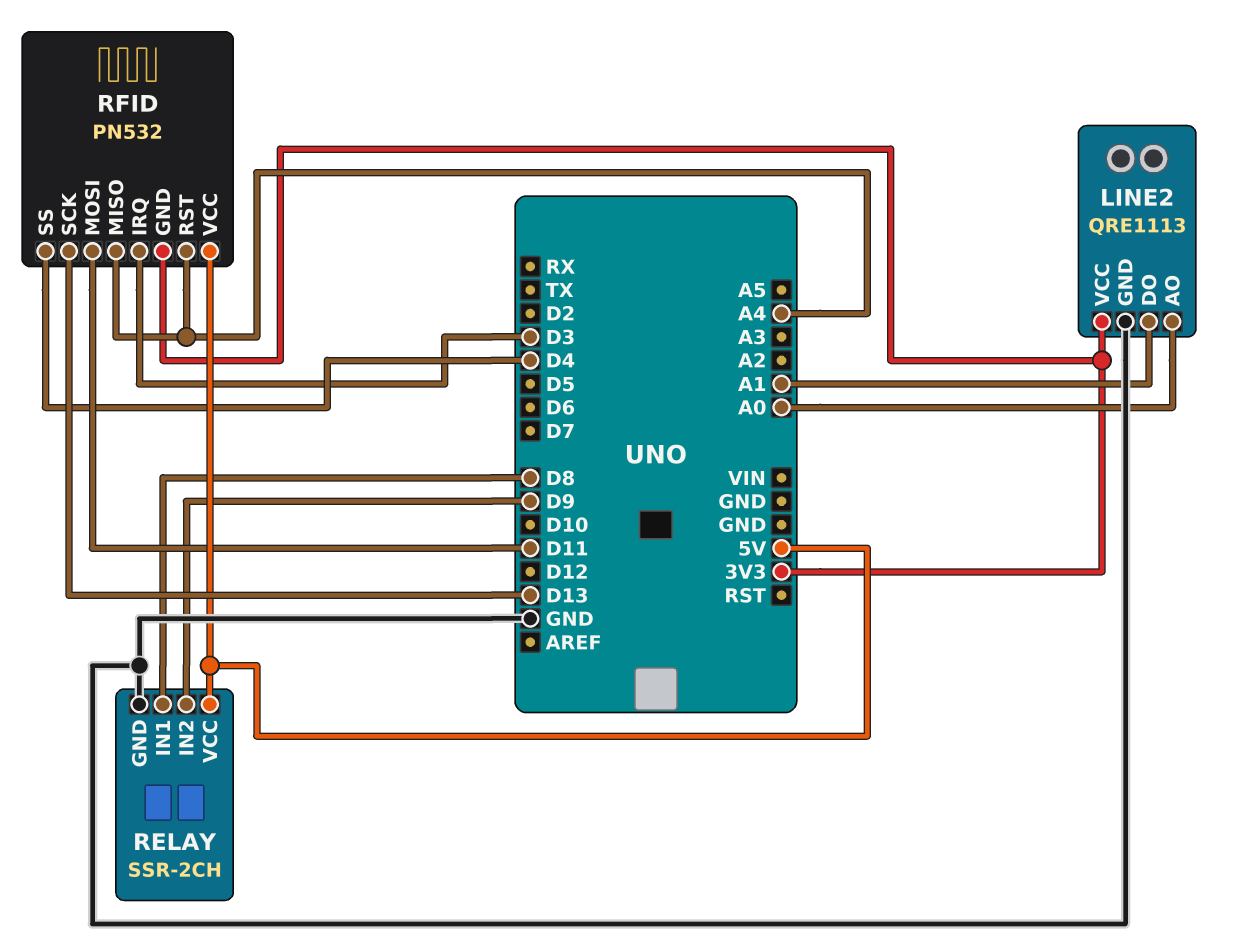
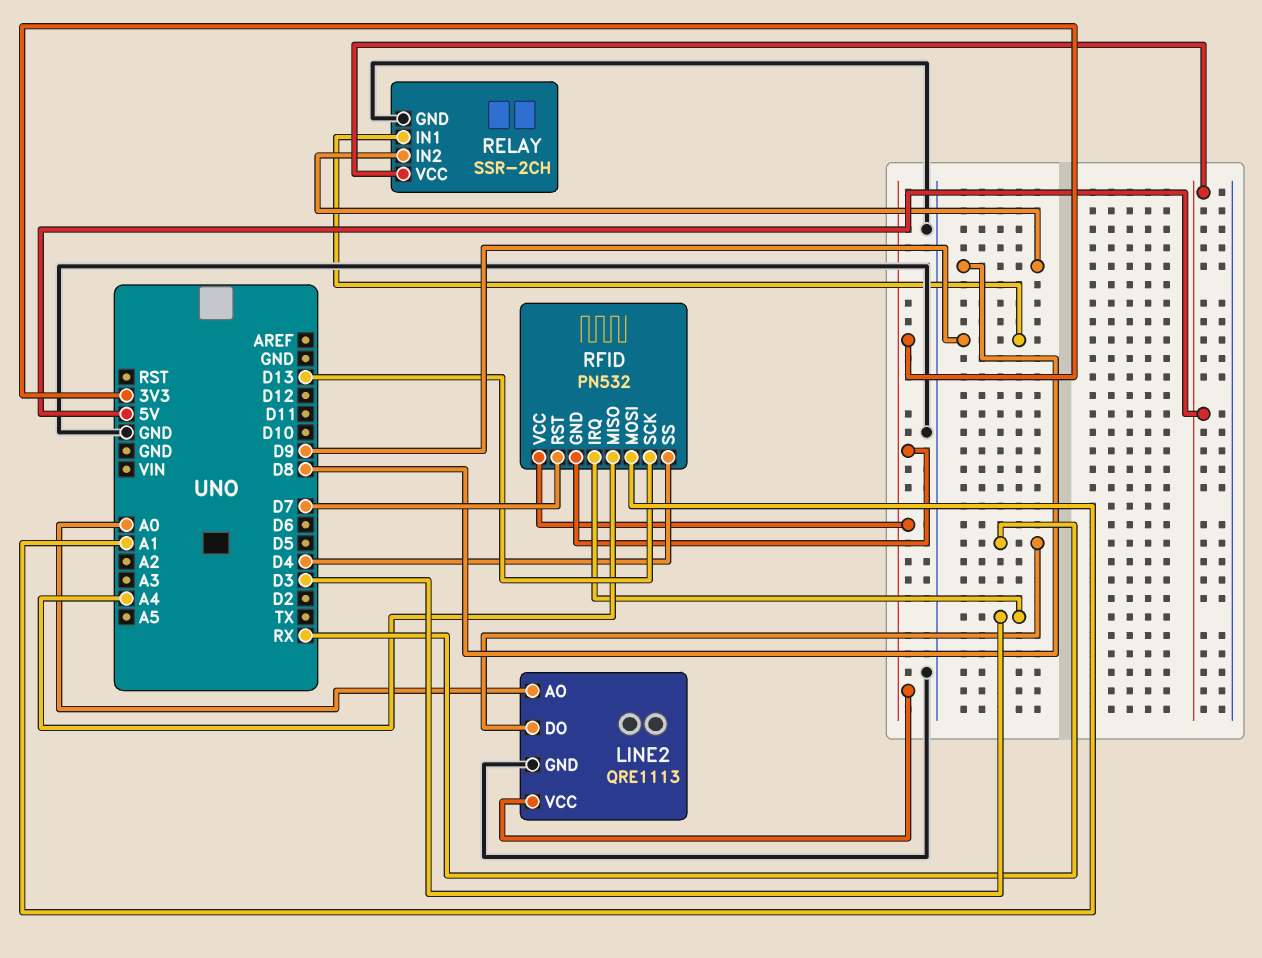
LINE2 pin DO: A1 -> RX
RELAY pin IN1: D8 -> D9
RELAY pin IN2: D9 -> D8
RFID pin MOSI: D11 -> A1
RFID pin RST: A4 -> D7
RFID pin VCC: 5V -> 3V3

